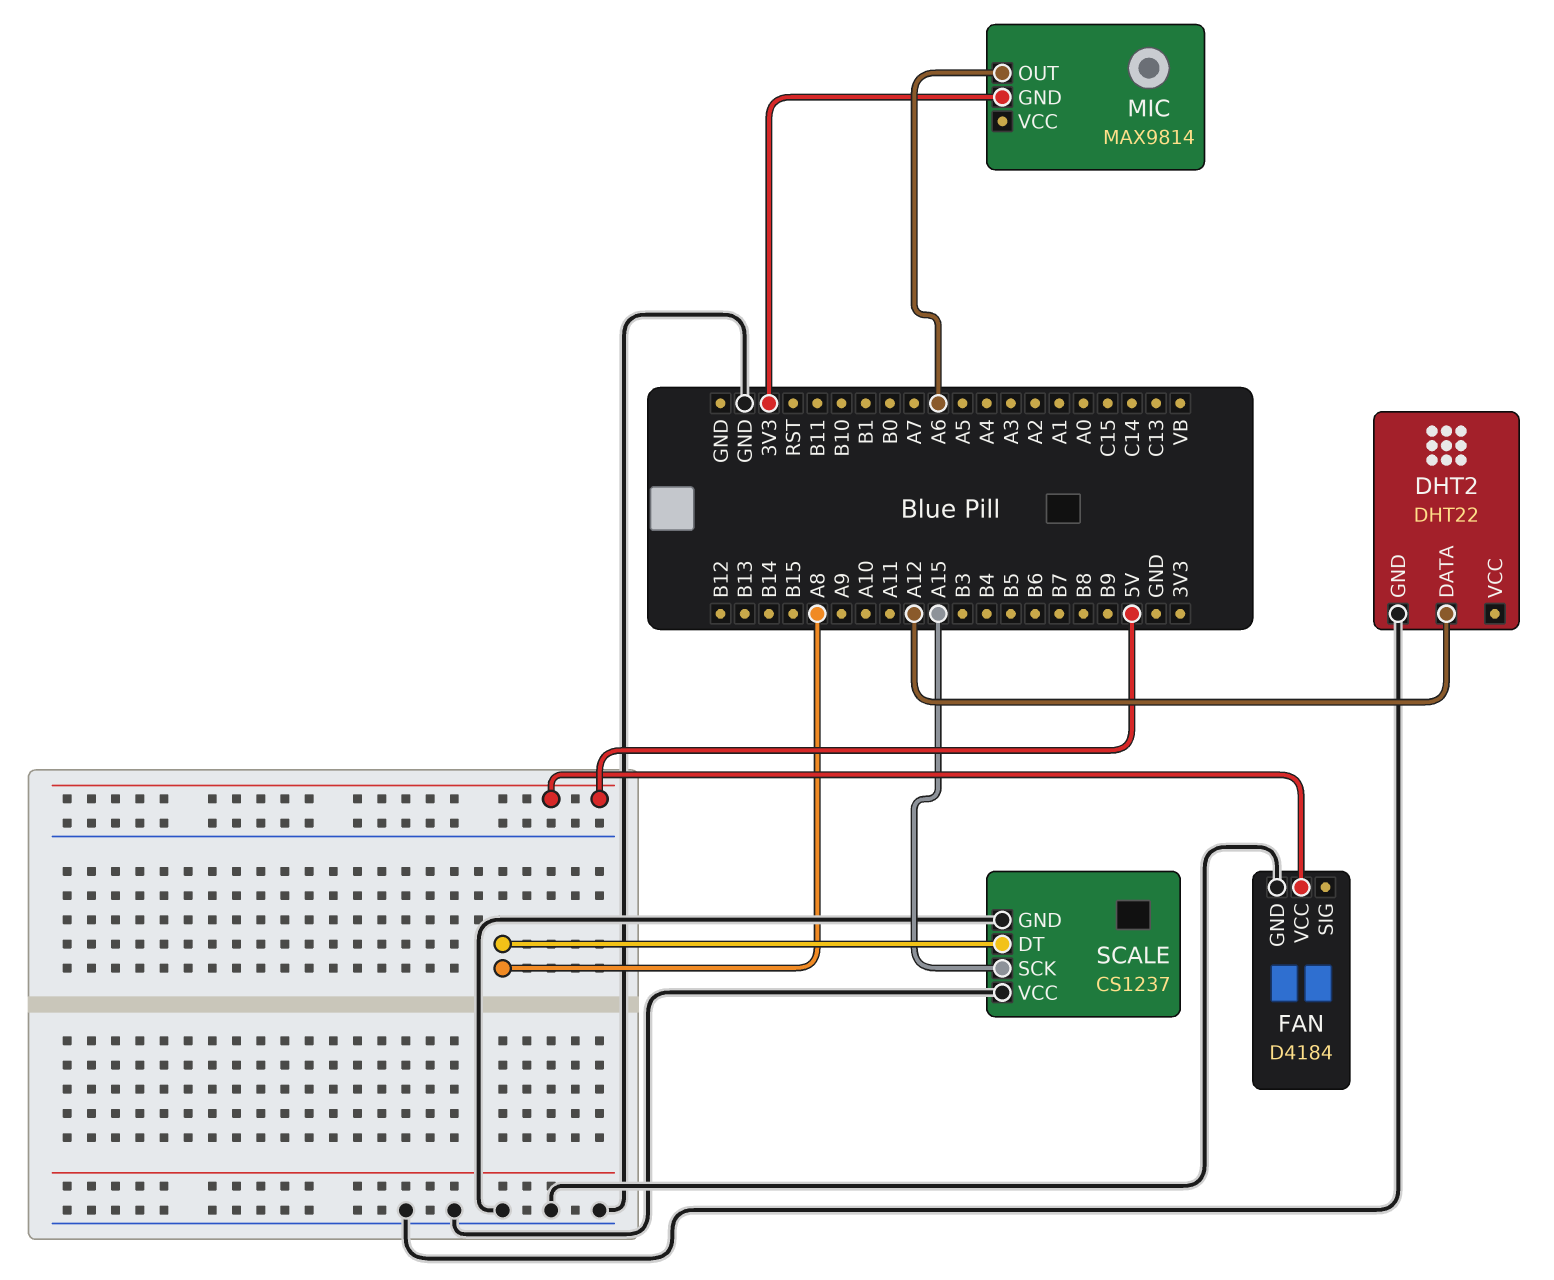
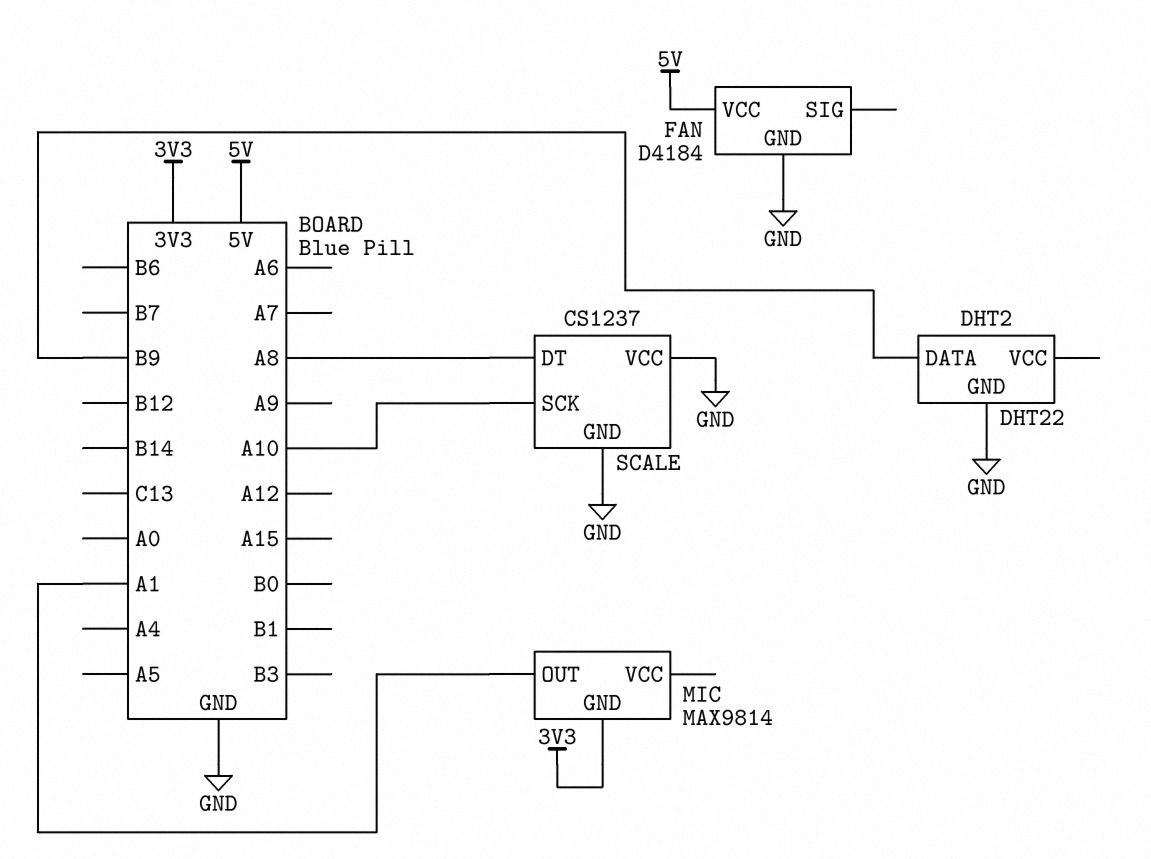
DHT2 pin DATA: A12 -> B9
MIC pin OUT: A6 -> A1
SCALE pin SCK: A15 -> A10

